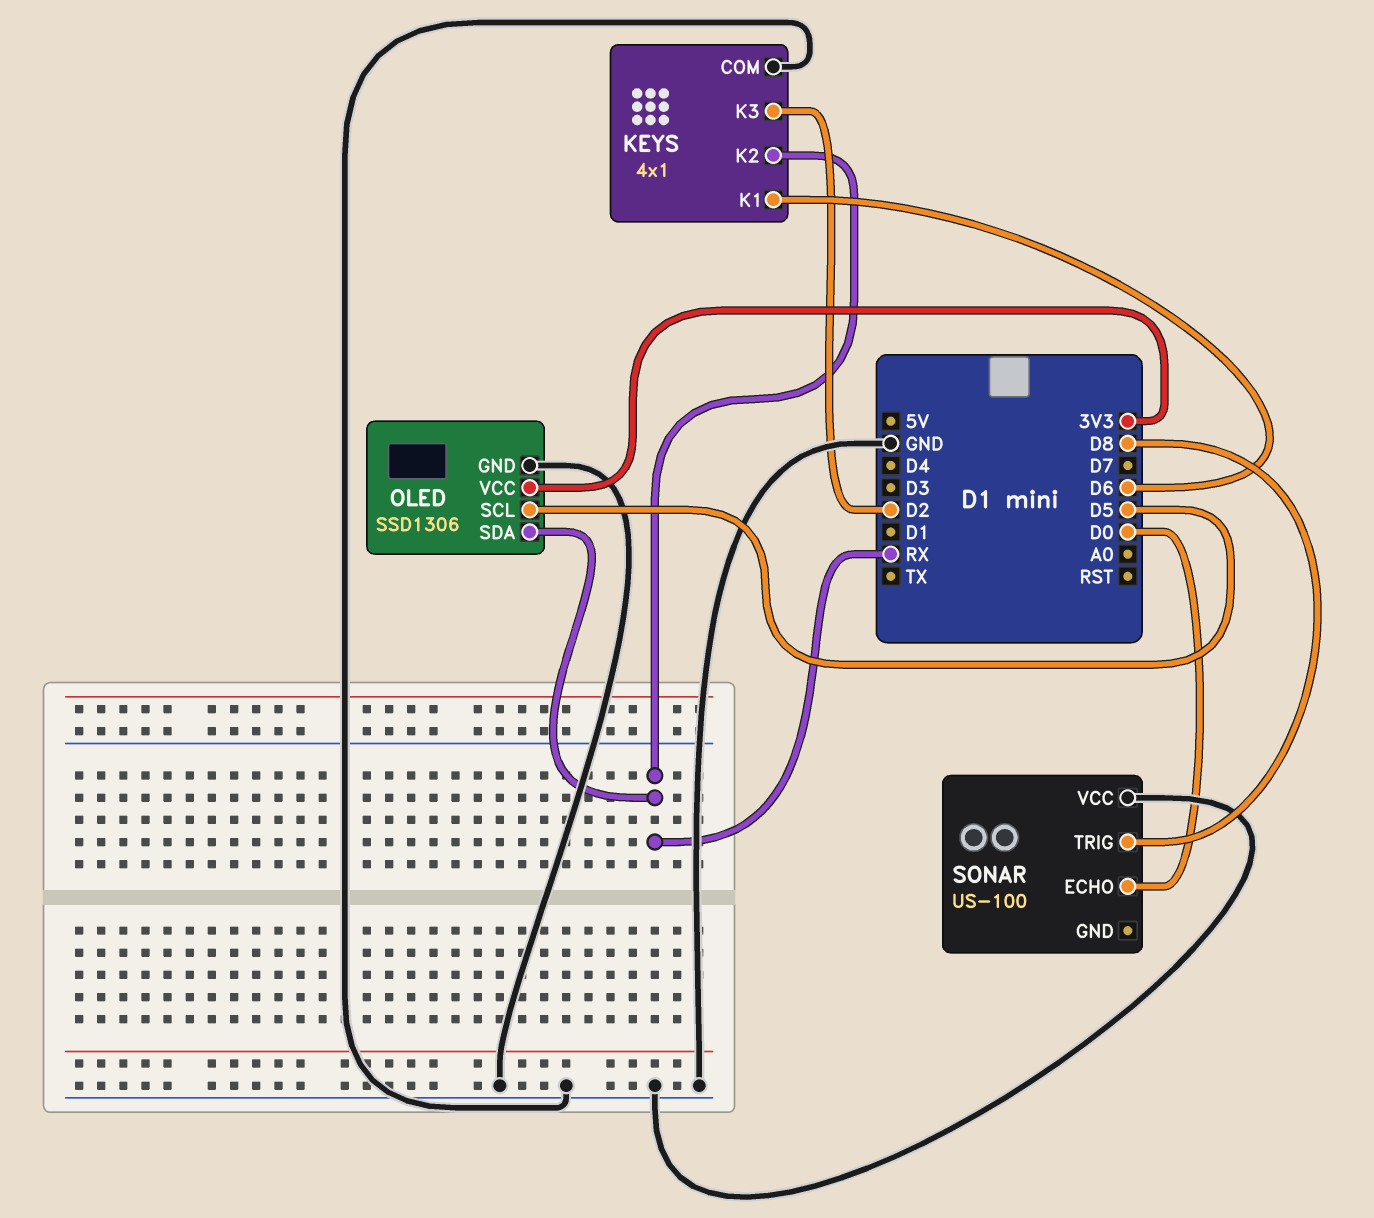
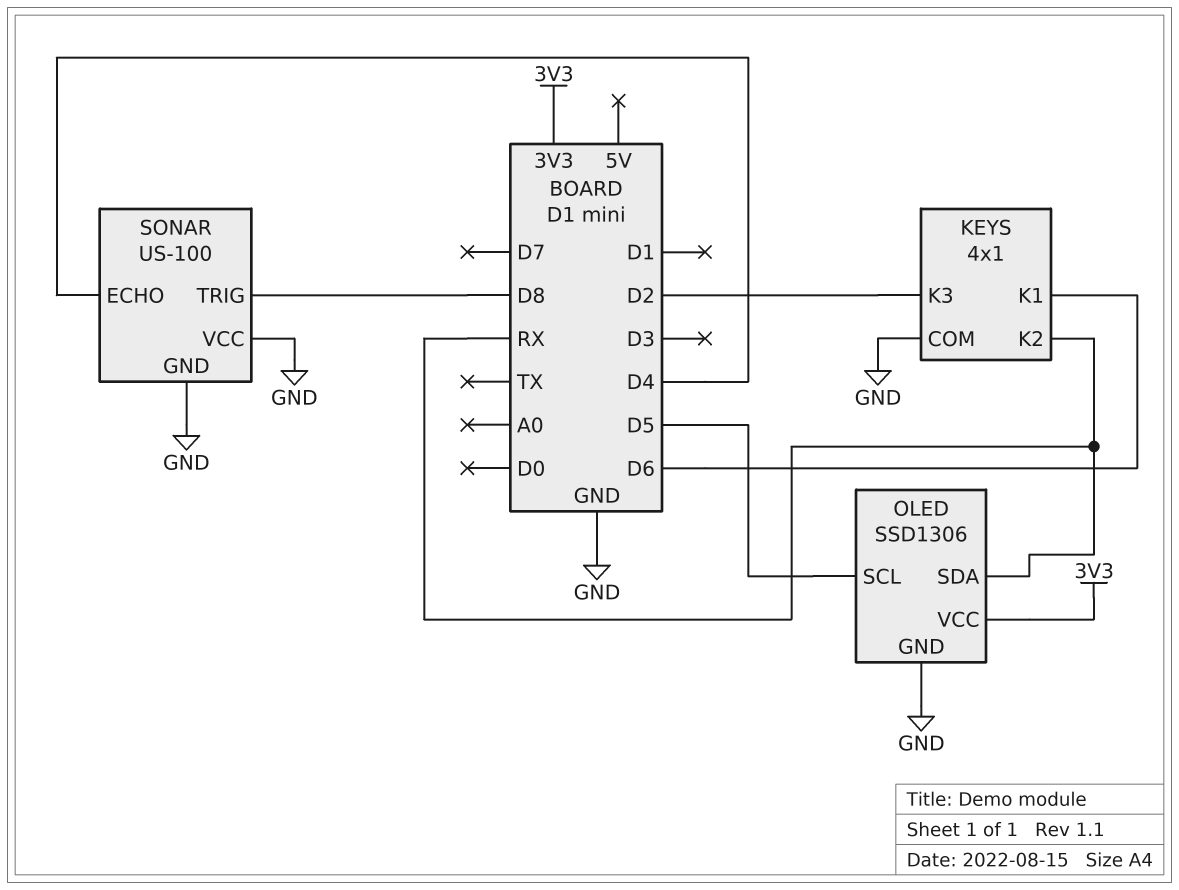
SONAR pin ECHO: D0 -> D4
SONAR pin GND: none -> GND

